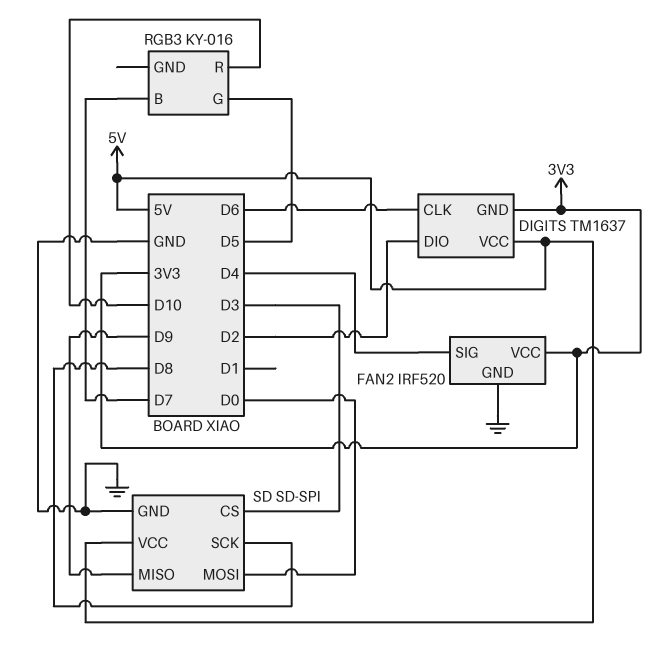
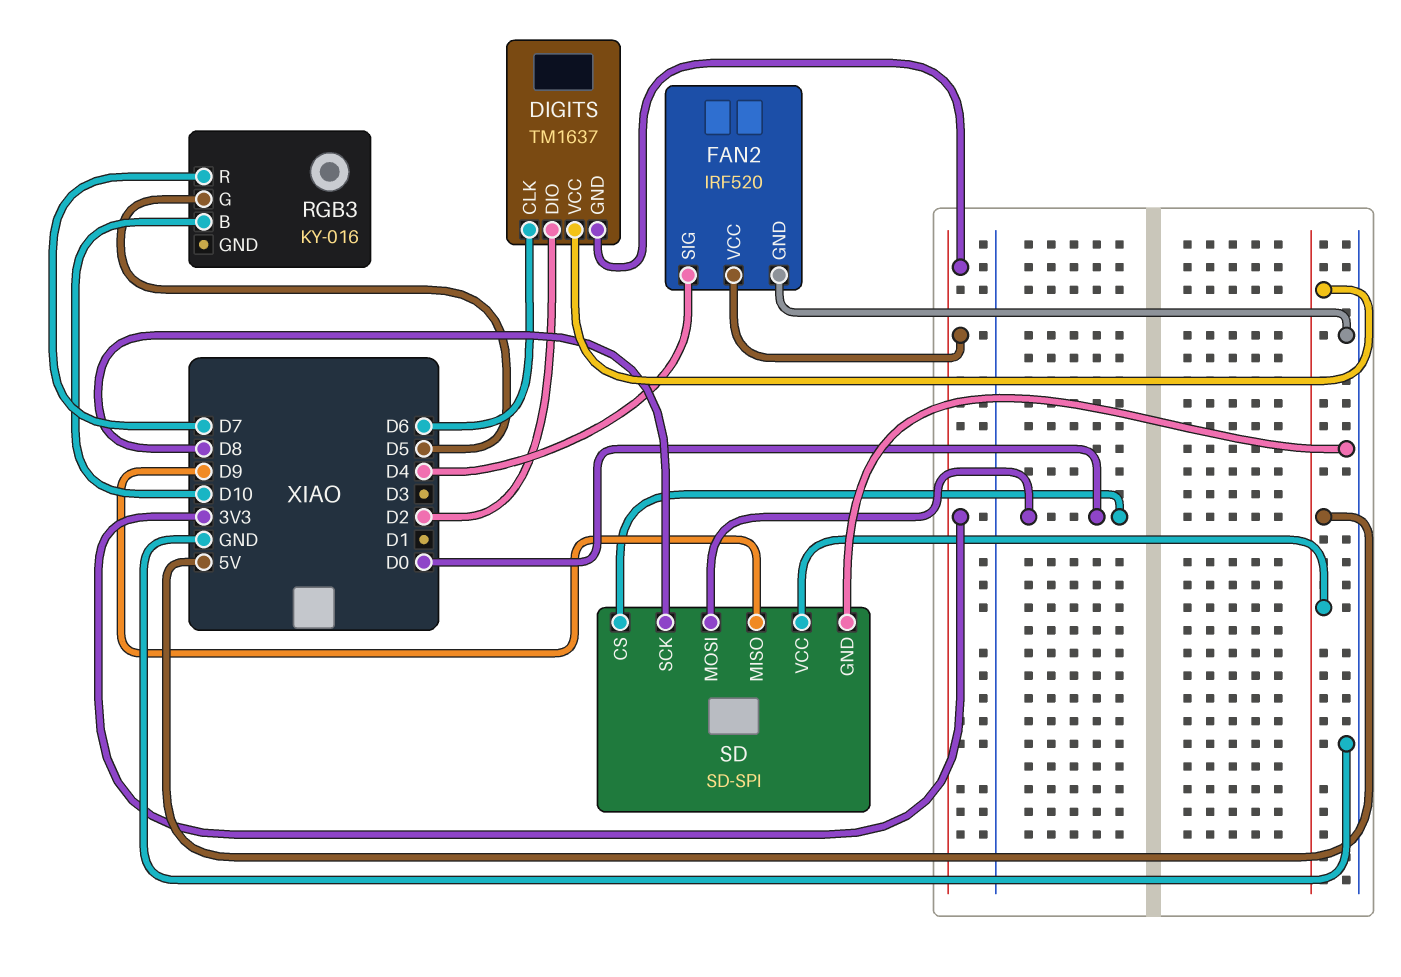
RGB3 pin B: D7 -> D10
RGB3 pin R: D10 -> D7
SD pin CS: D3 -> D0

